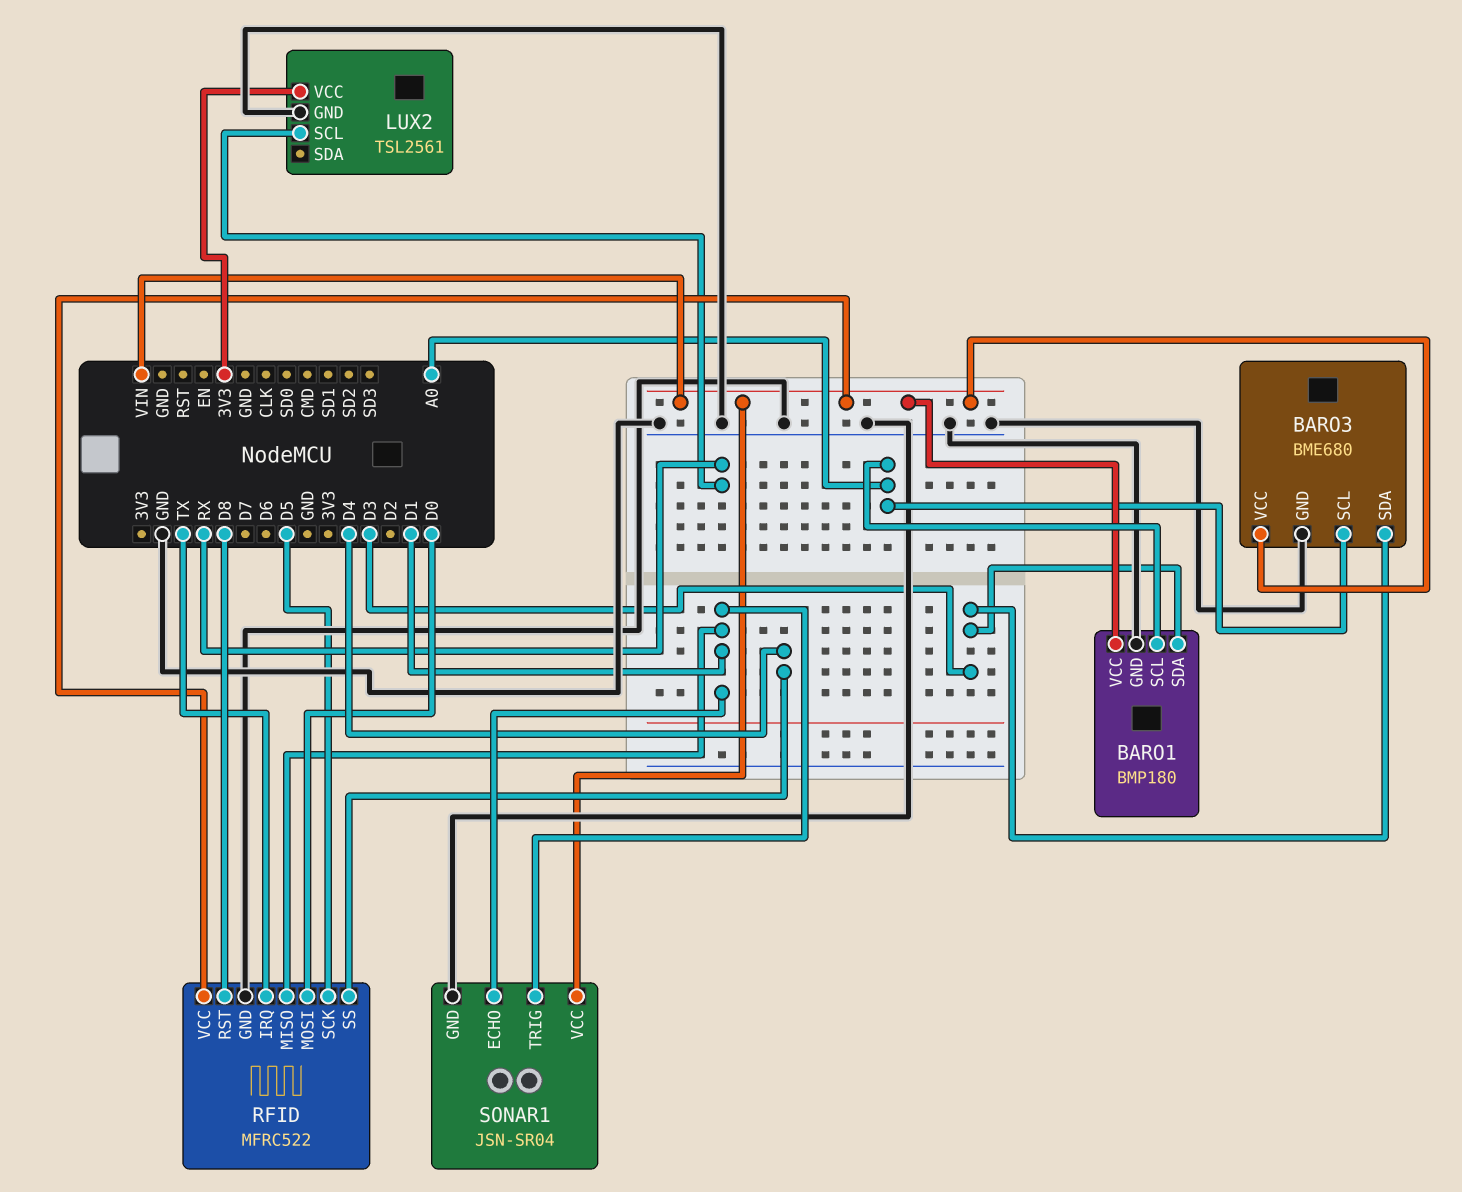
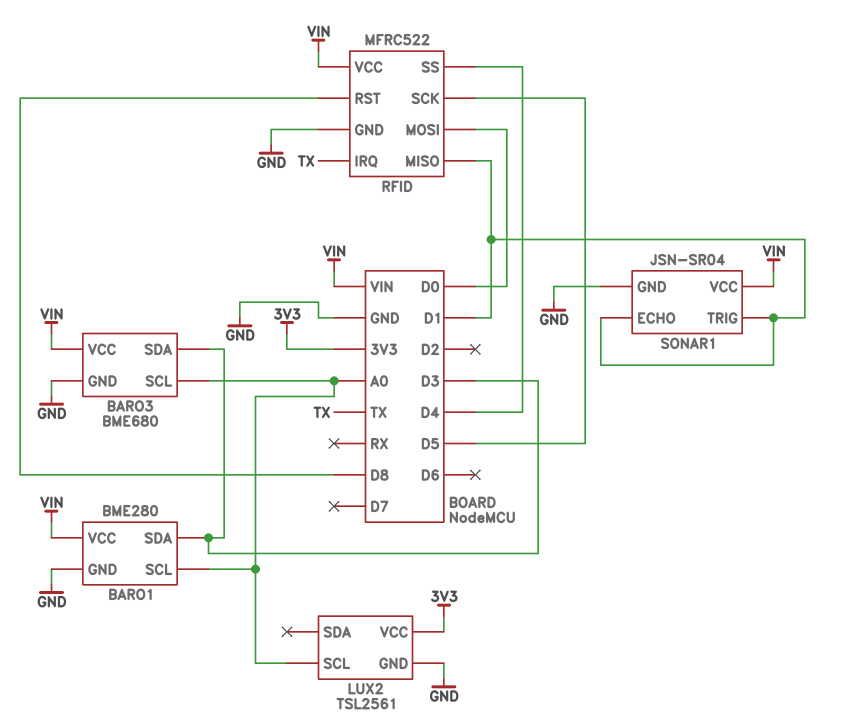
BARO1: BMP180 -> BME280
LUX2 pin SCL: RX -> A0

